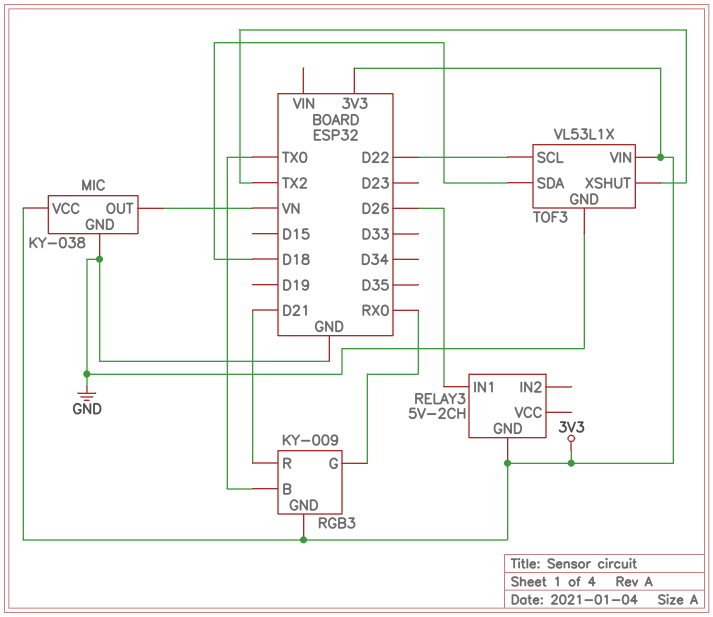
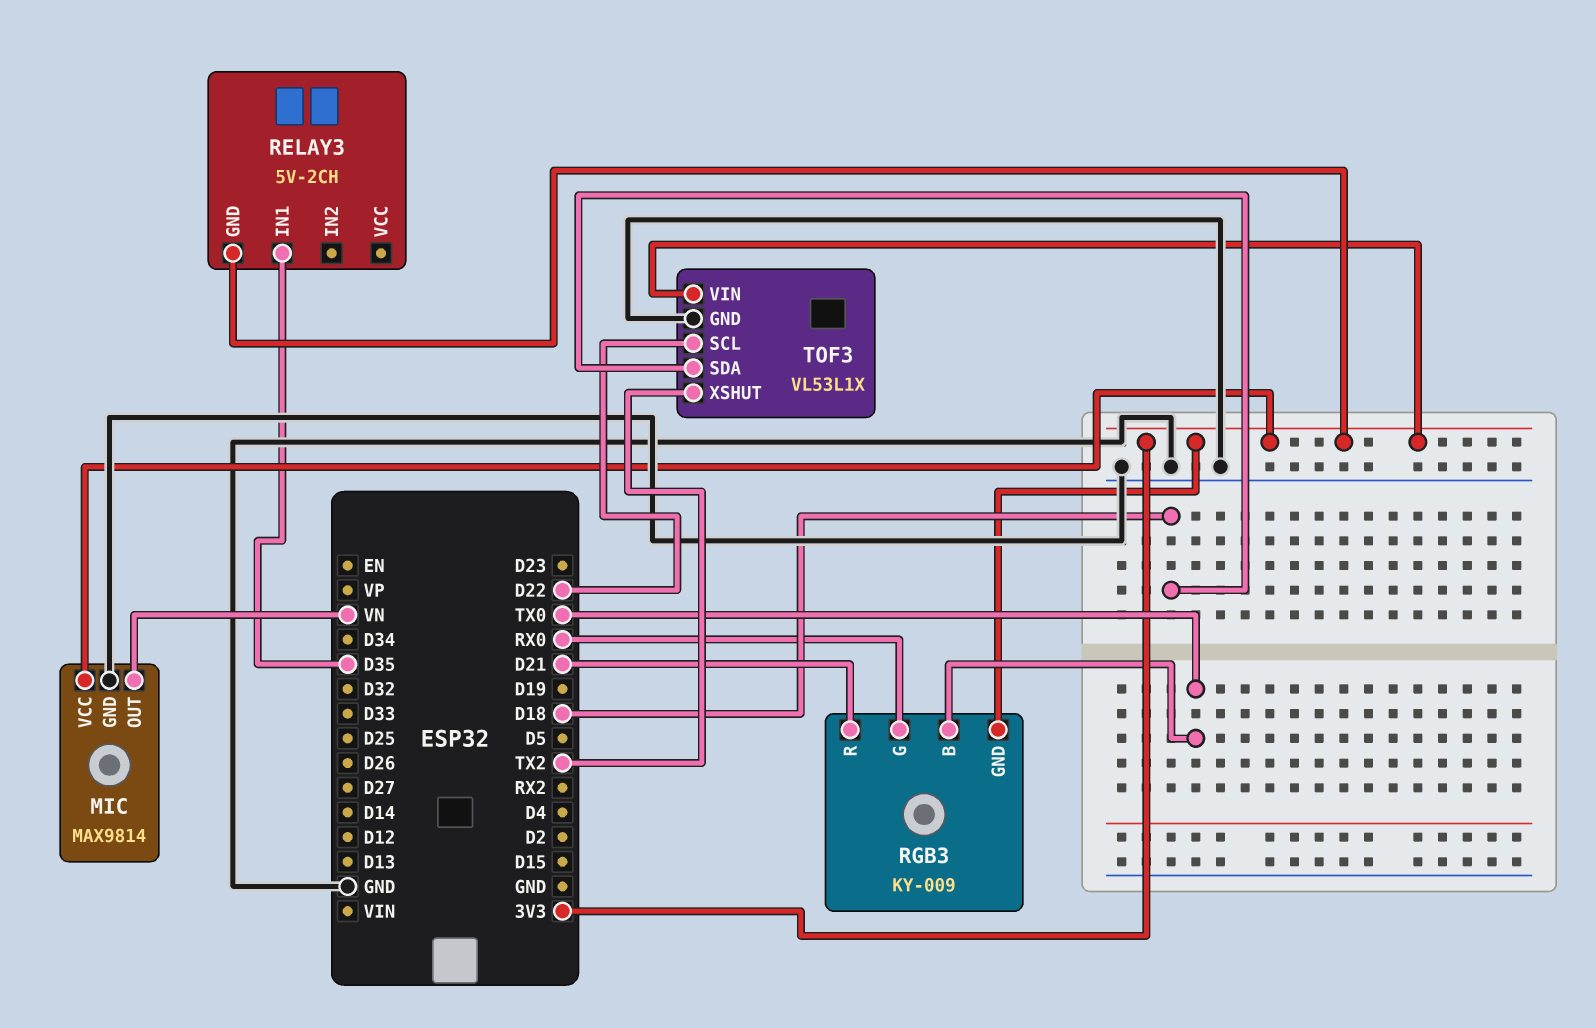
MIC: KY-038 -> MAX9814
RELAY3 pin IN1: D26 -> D35

